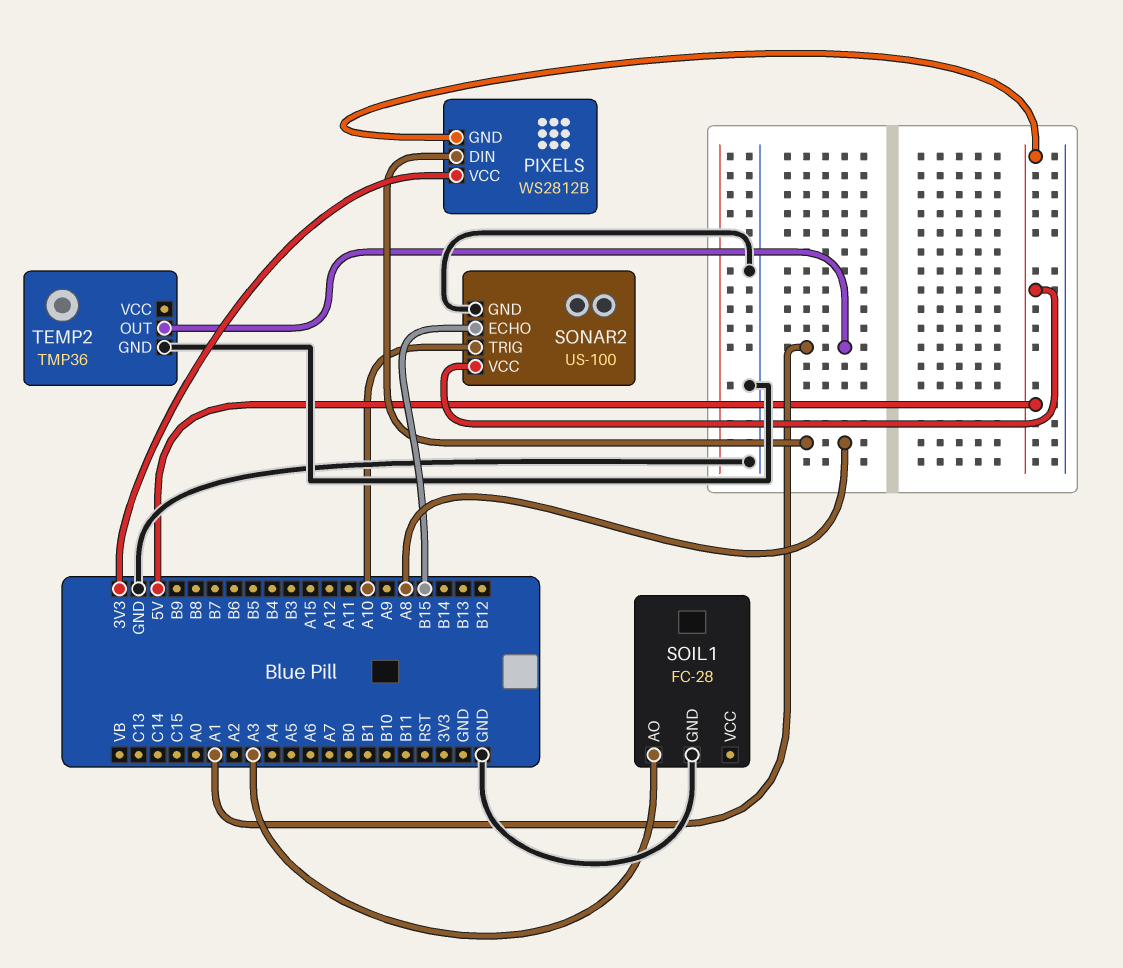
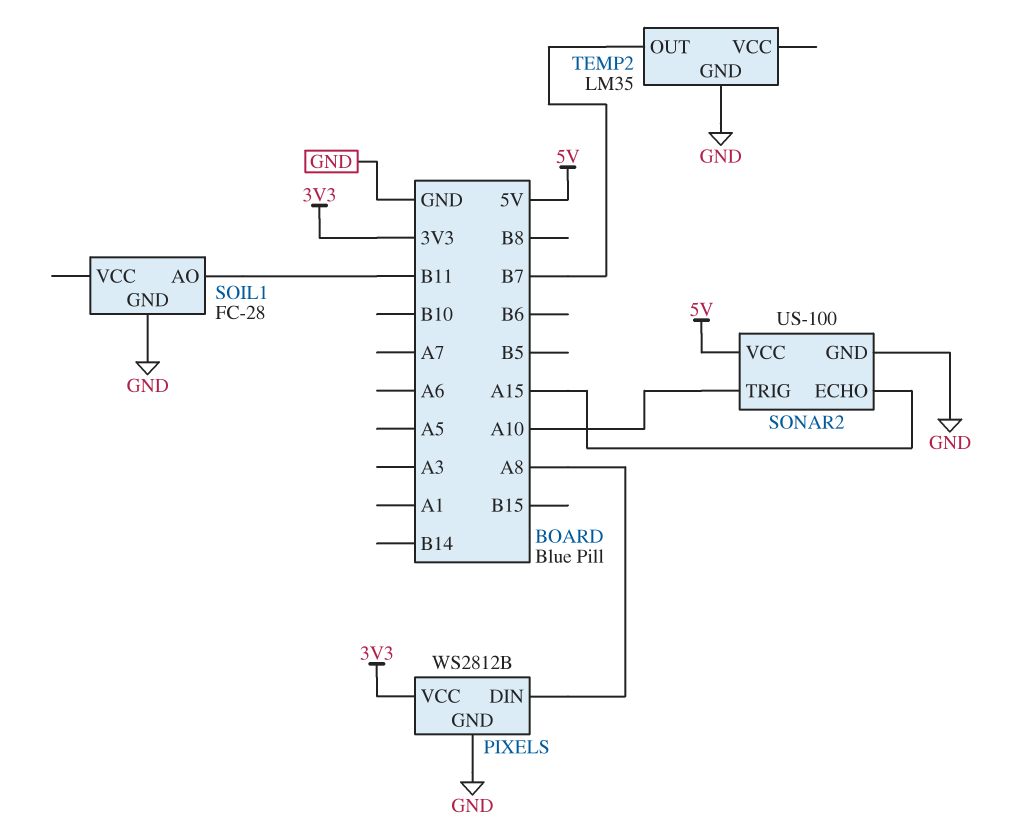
PIXELS pin GND: 5V -> GND
SOIL1 pin AO: A3 -> B11
SONAR2 pin ECHO: B15 -> A15
TEMP2: TMP36 -> LM35
TEMP2 pin OUT: A1 -> B7

